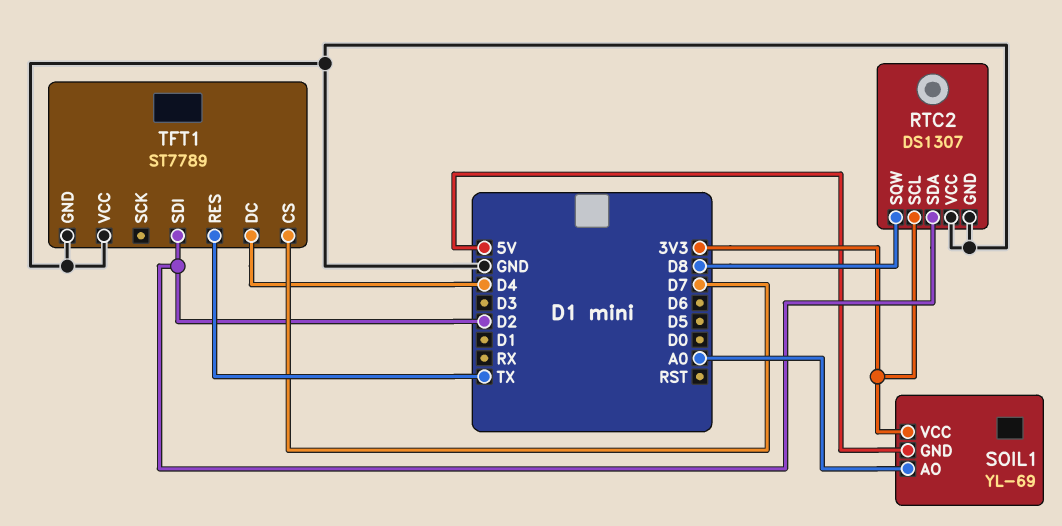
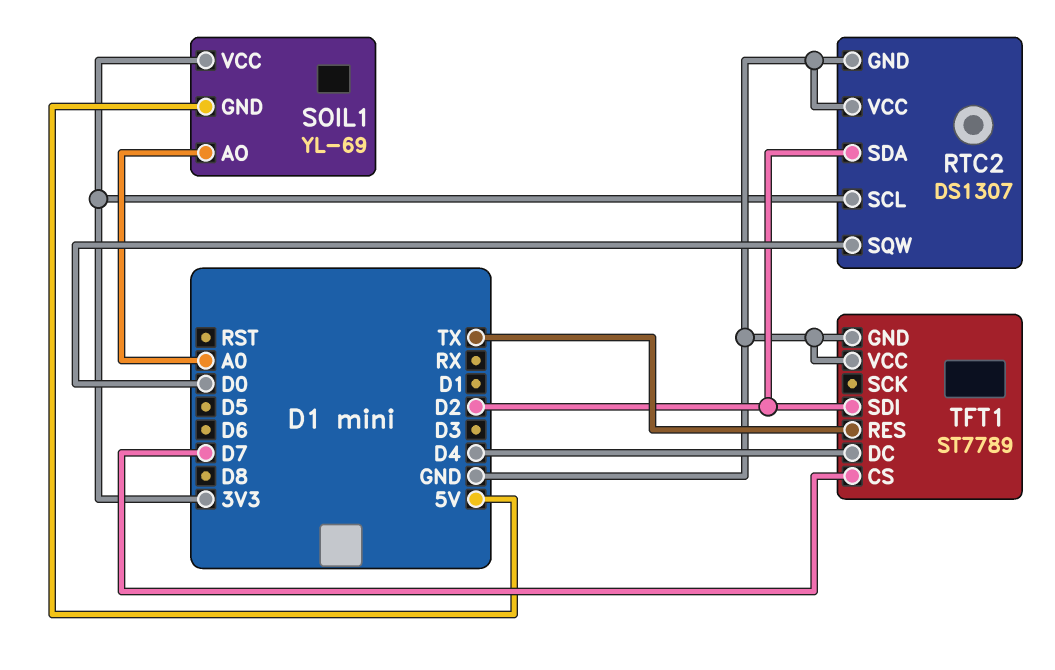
RTC2 pin SQW: D8 -> D0

